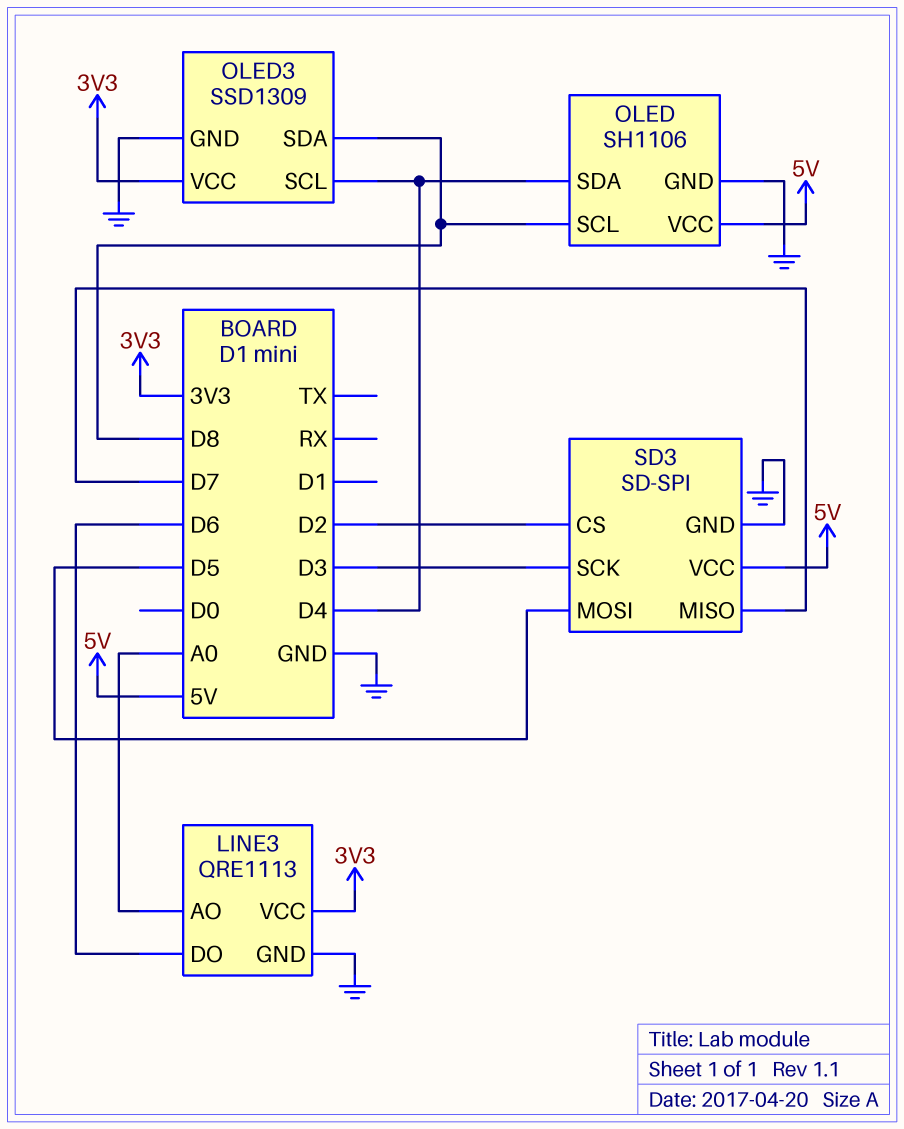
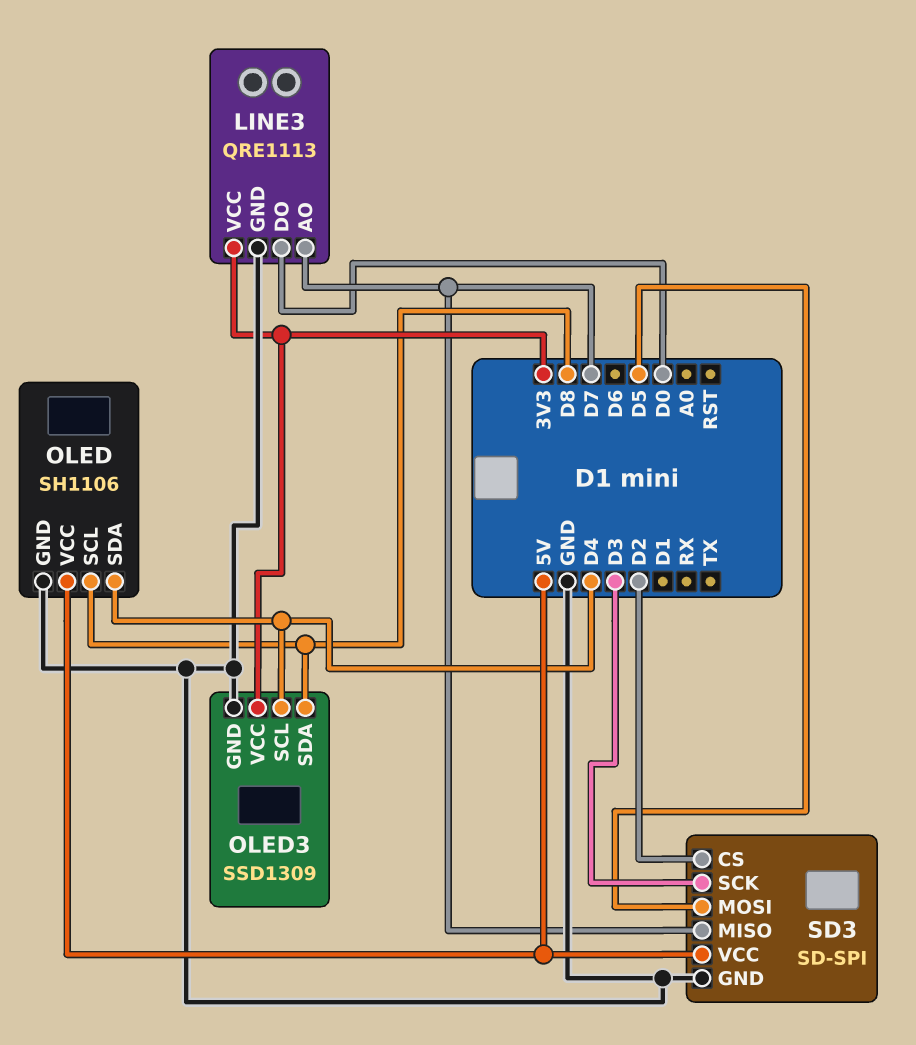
LINE3 pin AO: A0 -> D7
LINE3 pin DO: D6 -> D0

